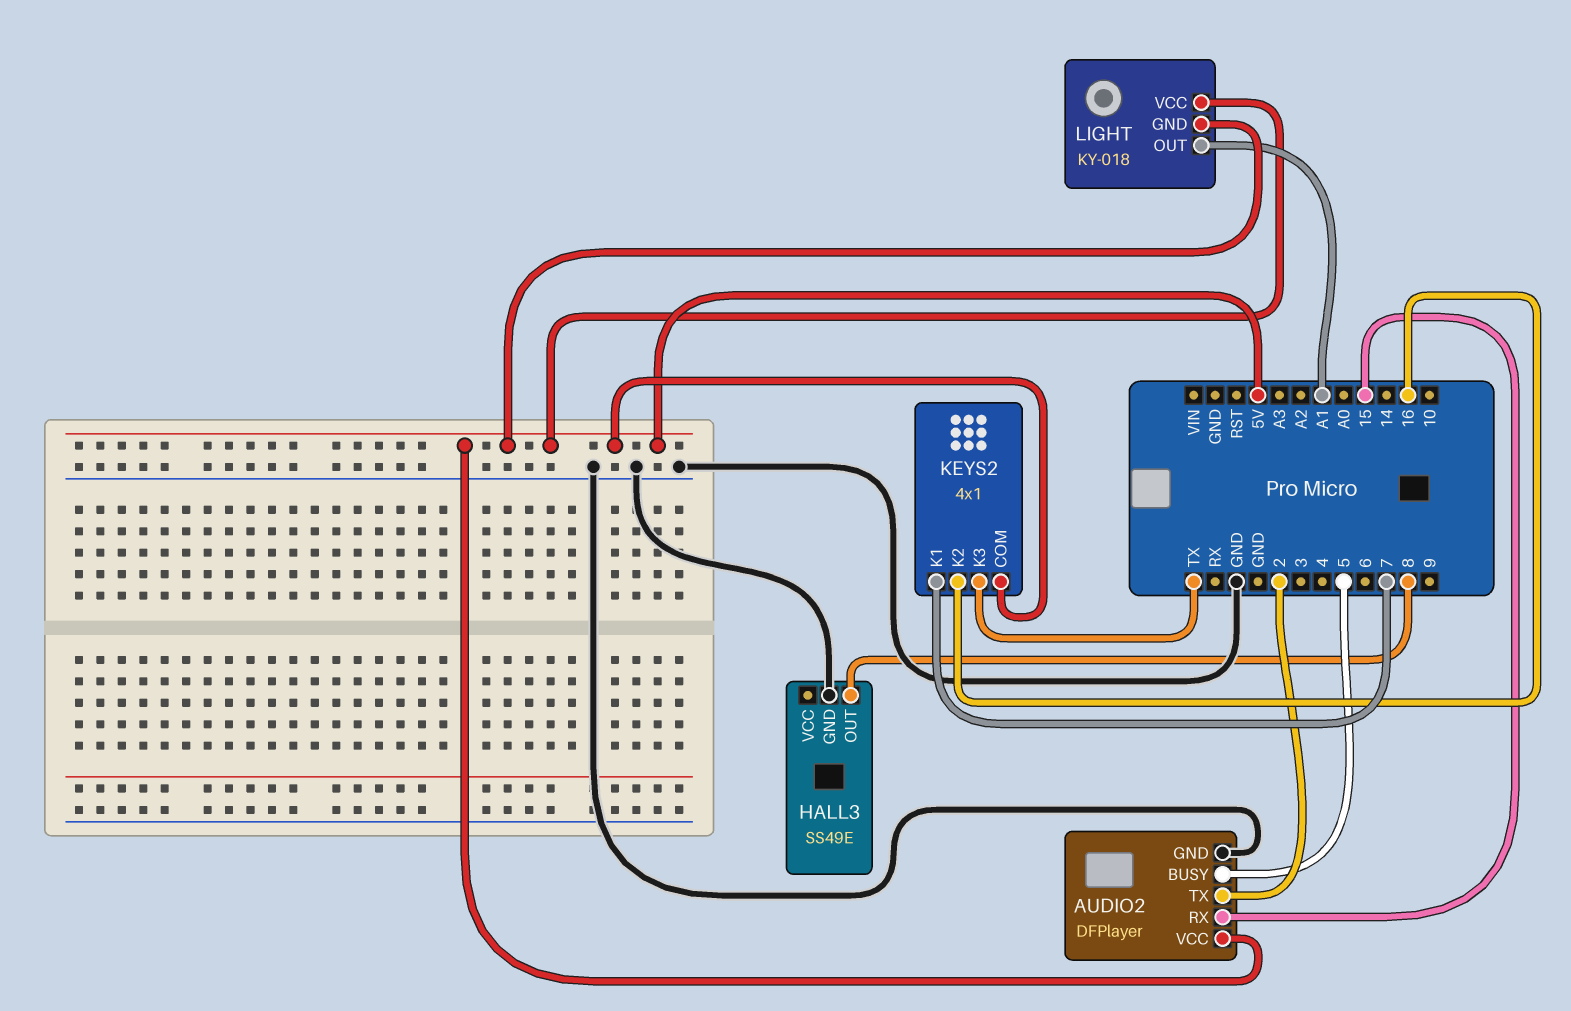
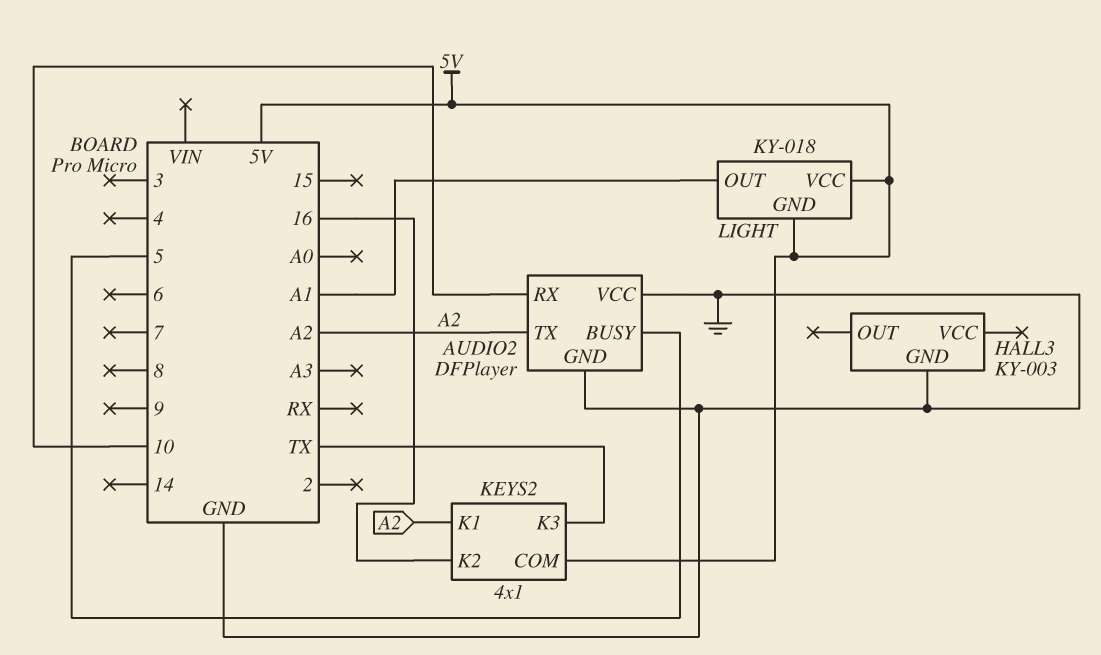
AUDIO2 pin RX: 15 -> 10
AUDIO2 pin TX: 2 -> A2
AUDIO2 pin VCC: 5V -> GND
HALL3: SS49E -> KY-003
HALL3 pin OUT: 8 -> none
KEYS2 pin K1: 7 -> A2

